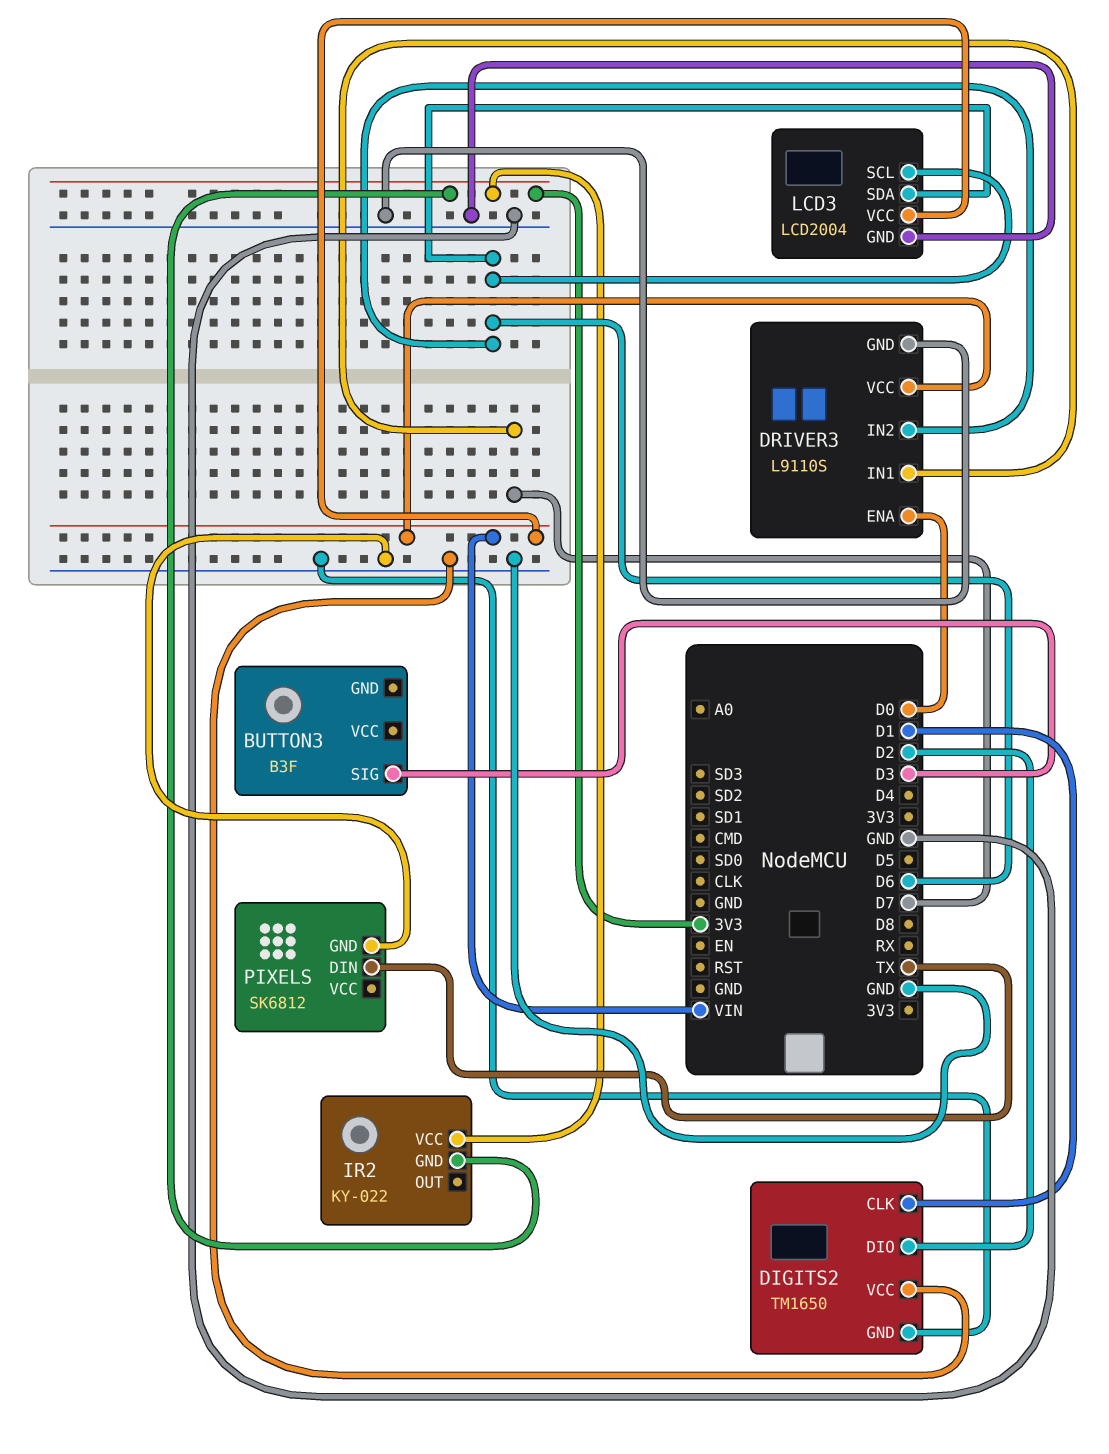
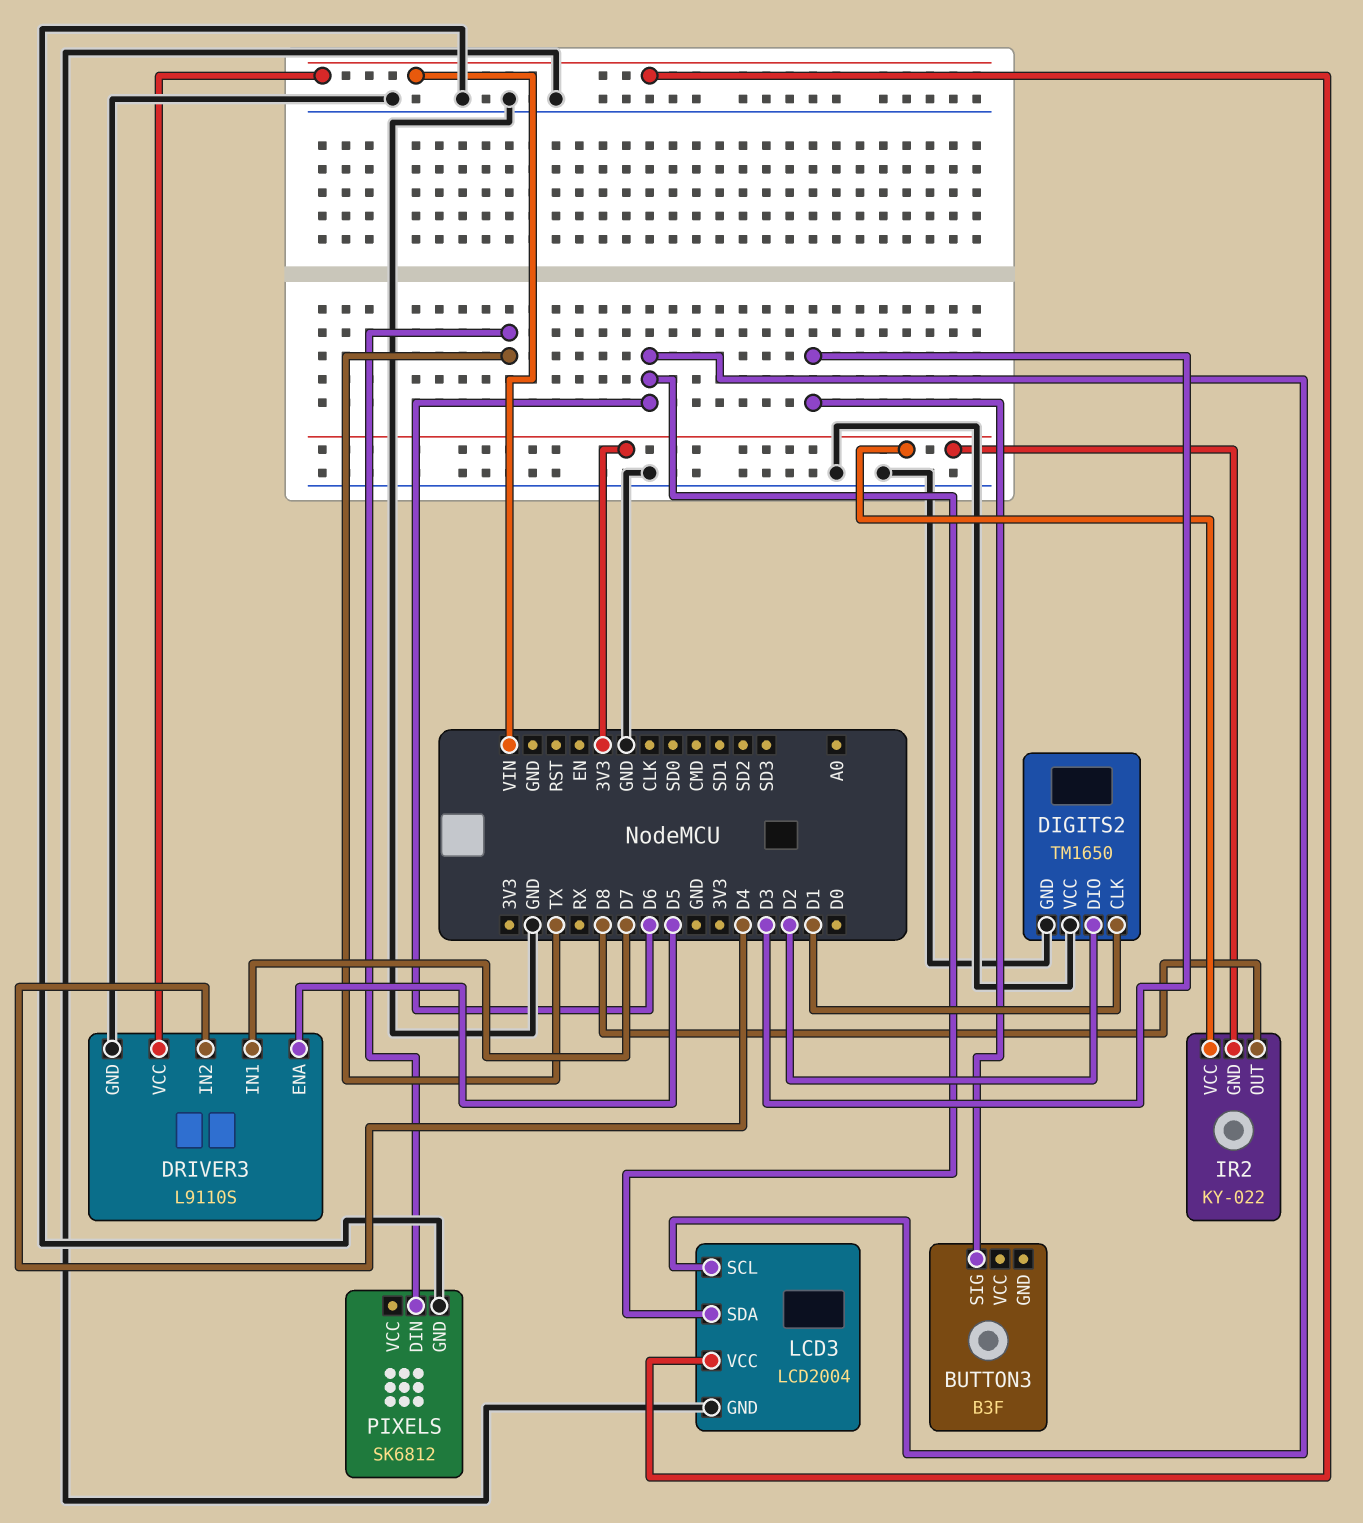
DRIVER3 pin ENA: D0 -> D5
DRIVER3 pin IN2: D6 -> D4
IR2 pin OUT: none -> D8

